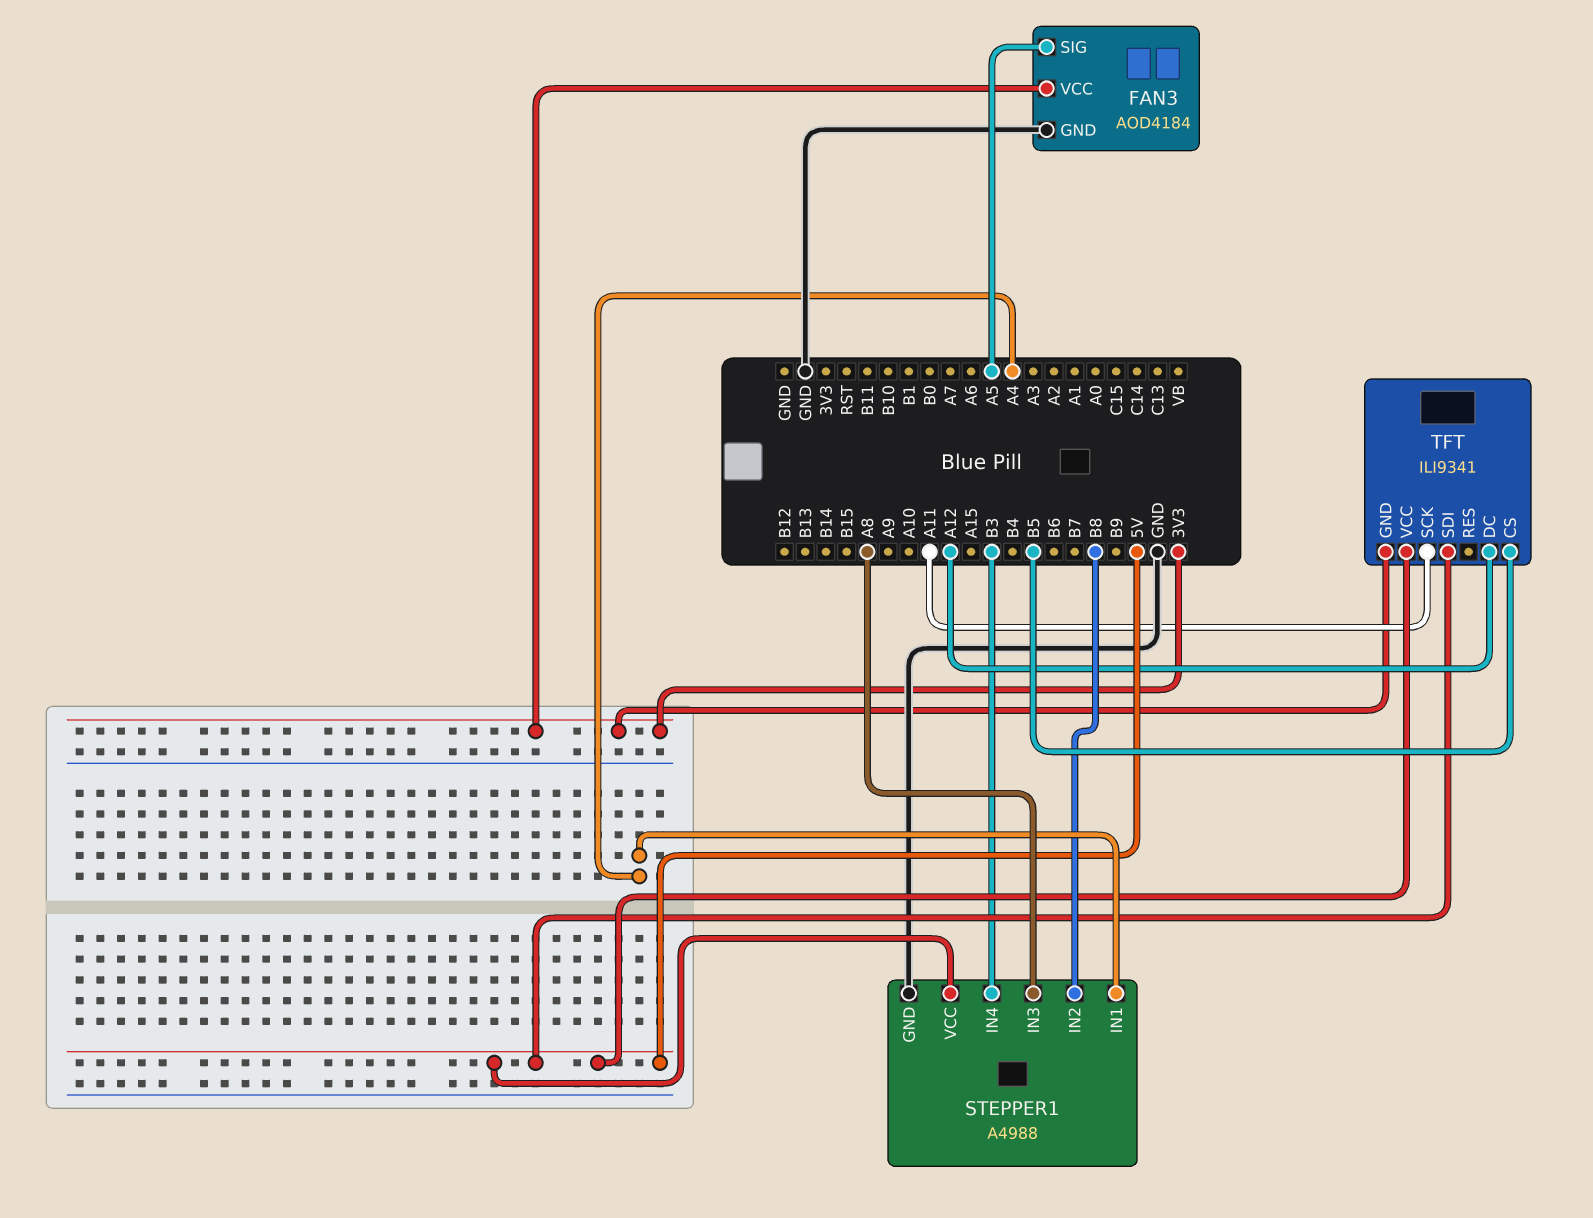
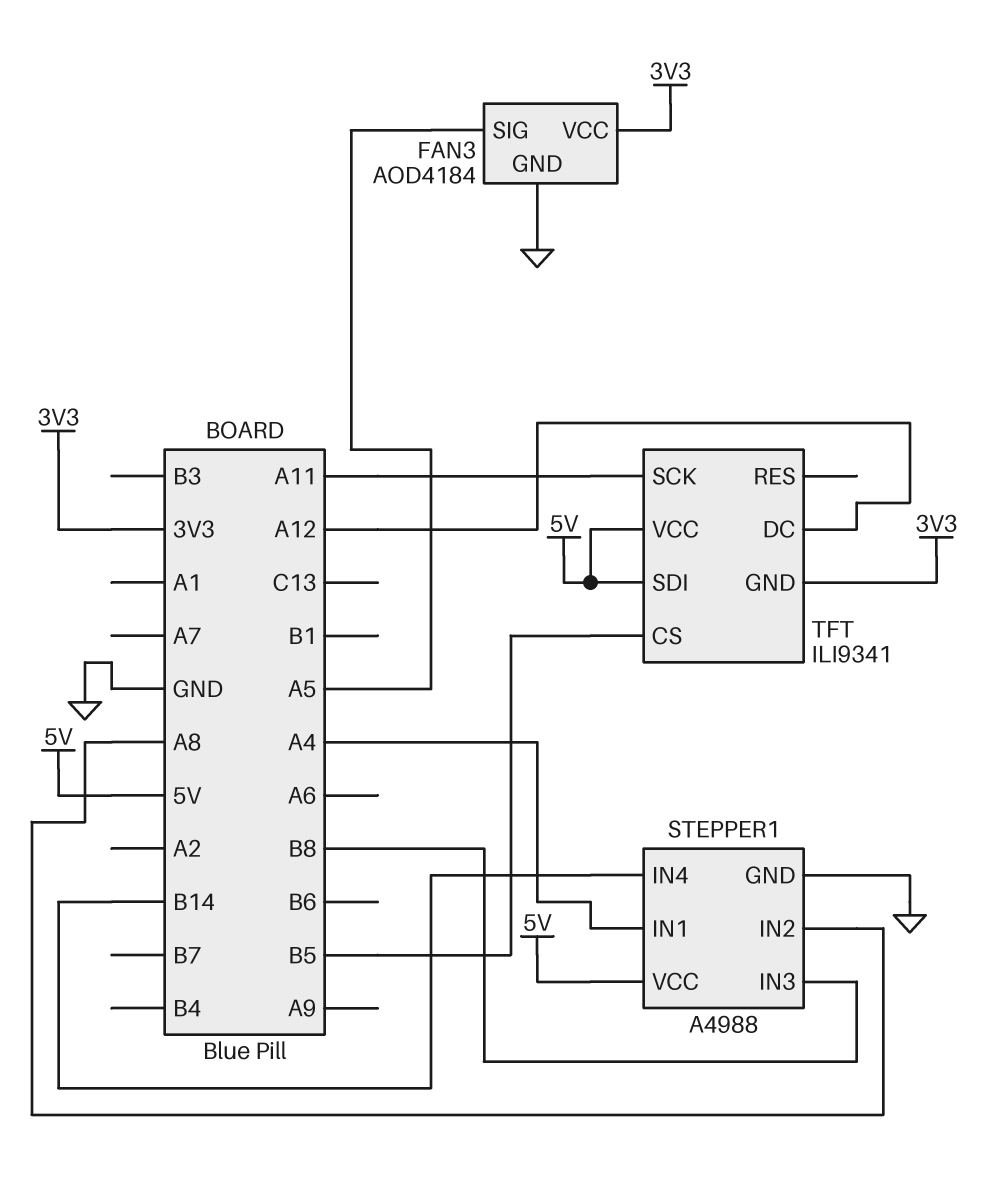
STEPPER1 pin IN2: B8 -> A8
STEPPER1 pin IN3: A8 -> B8
STEPPER1 pin IN4: B3 -> B14

